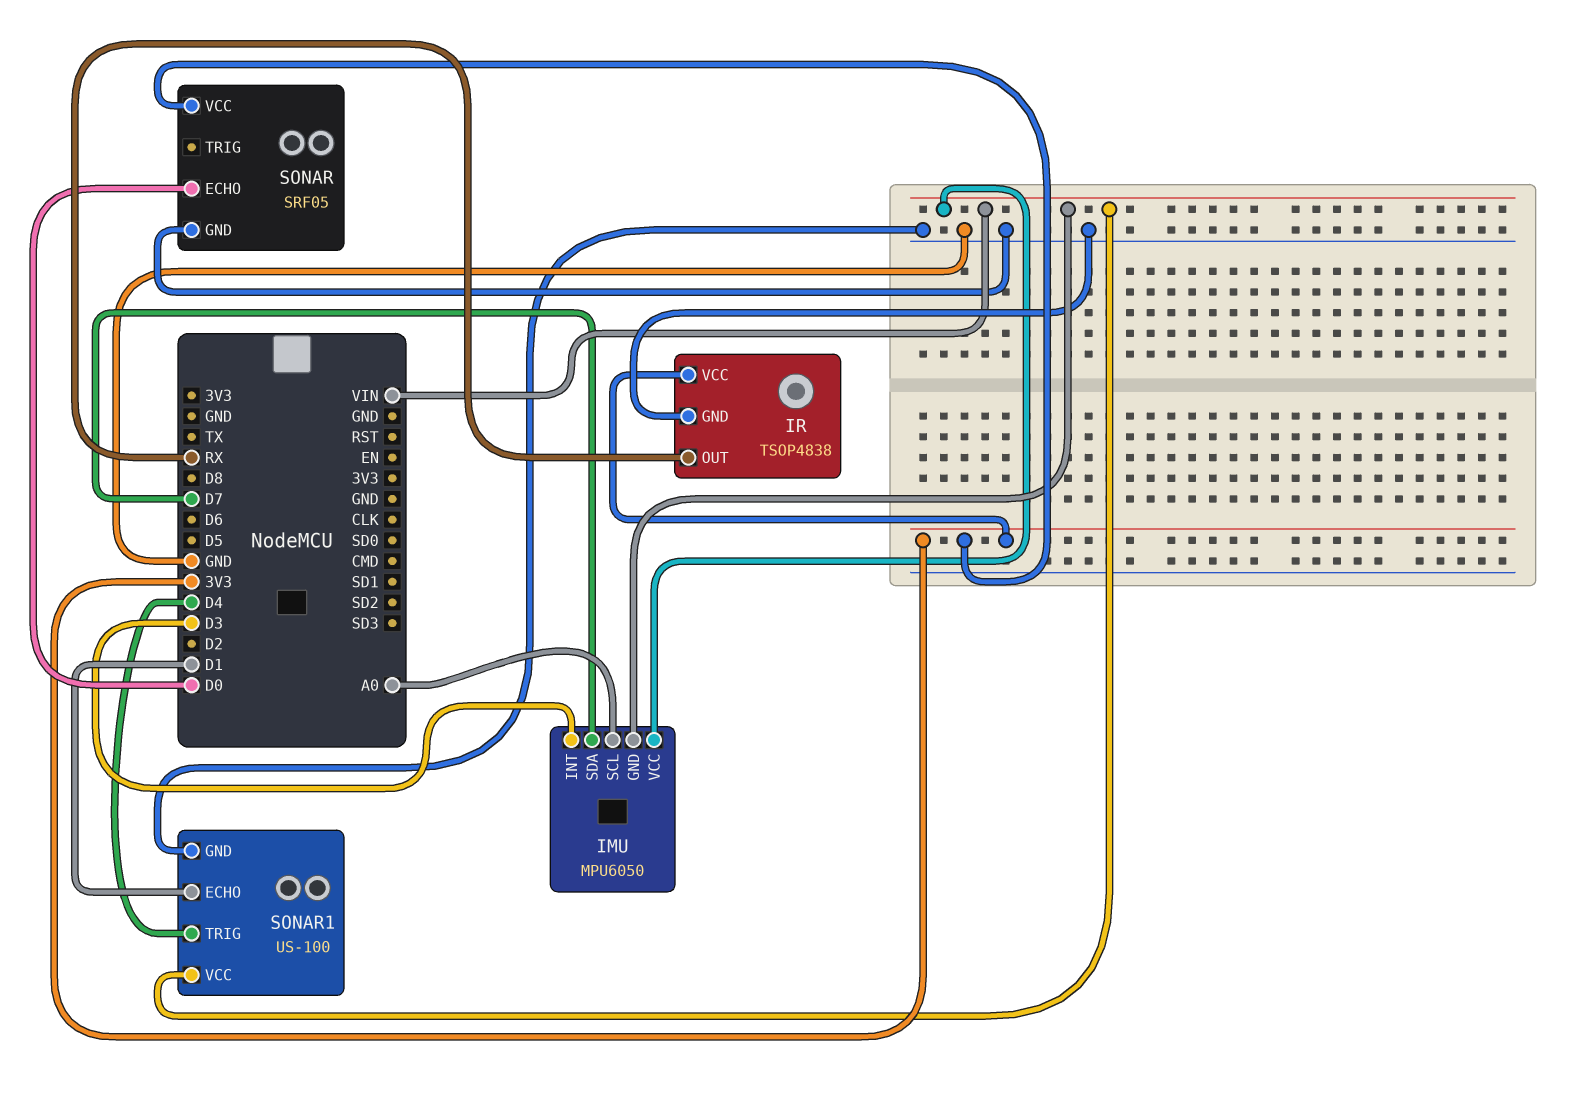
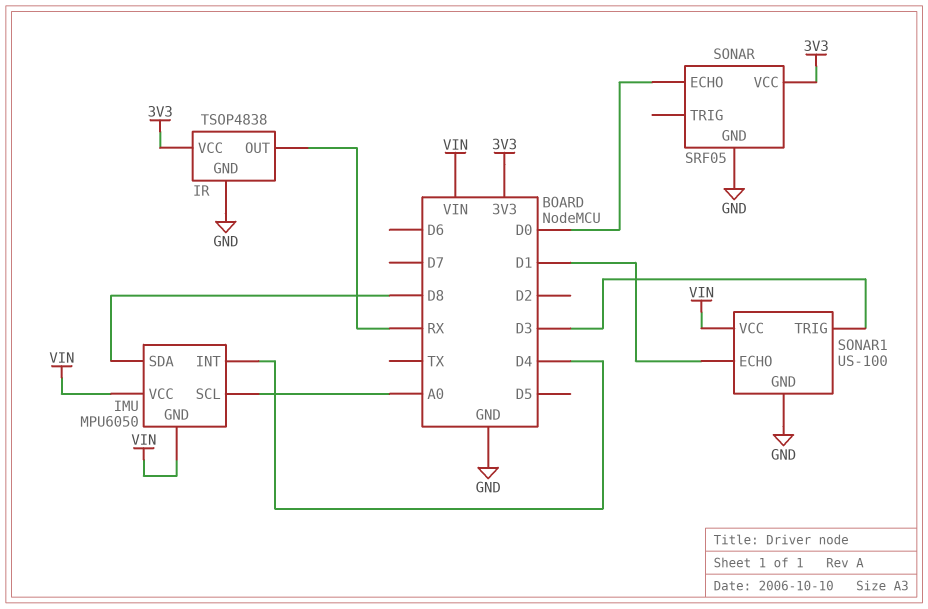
IMU pin INT: D3 -> D4
IMU pin SDA: D7 -> D8
SONAR1 pin TRIG: D4 -> D3

